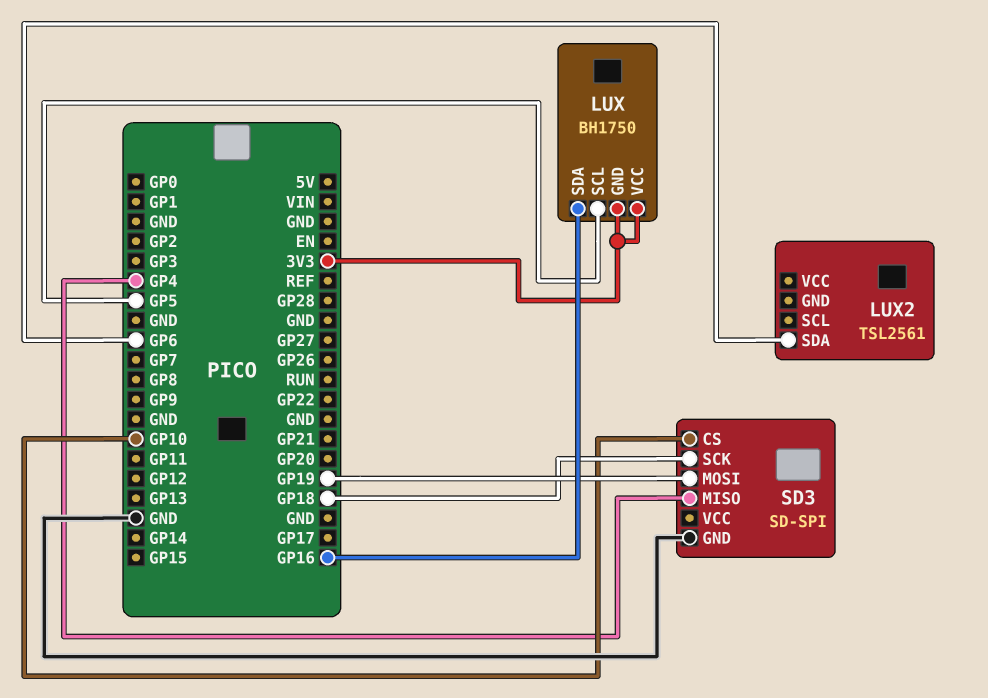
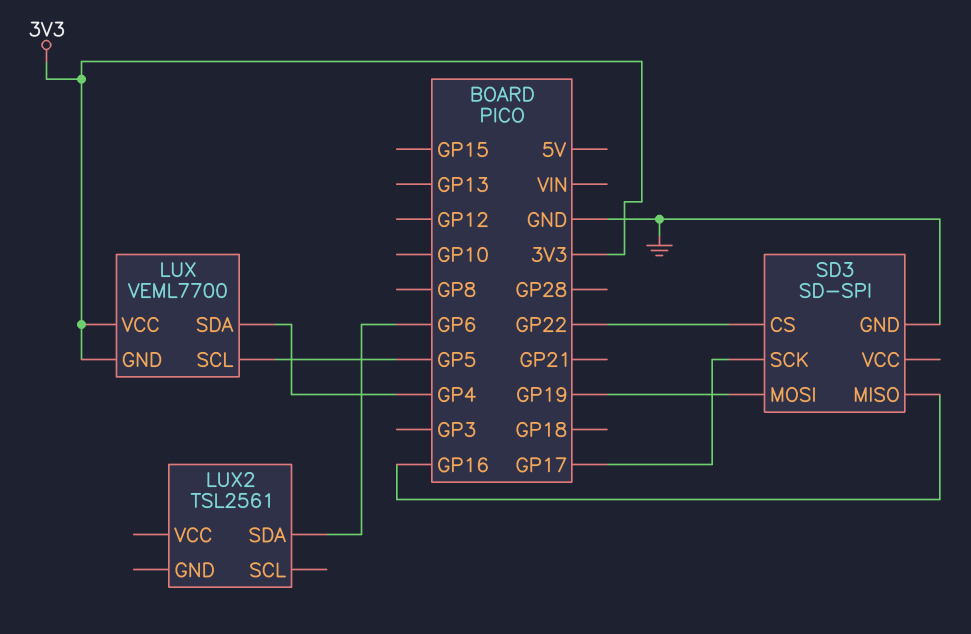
LUX: BH1750 -> VEML7700
LUX pin SDA: GP16 -> GP4
SD3 pin CS: GP10 -> GP22
SD3 pin MISO: GP4 -> GP16
SD3 pin SCK: GP18 -> GP17

